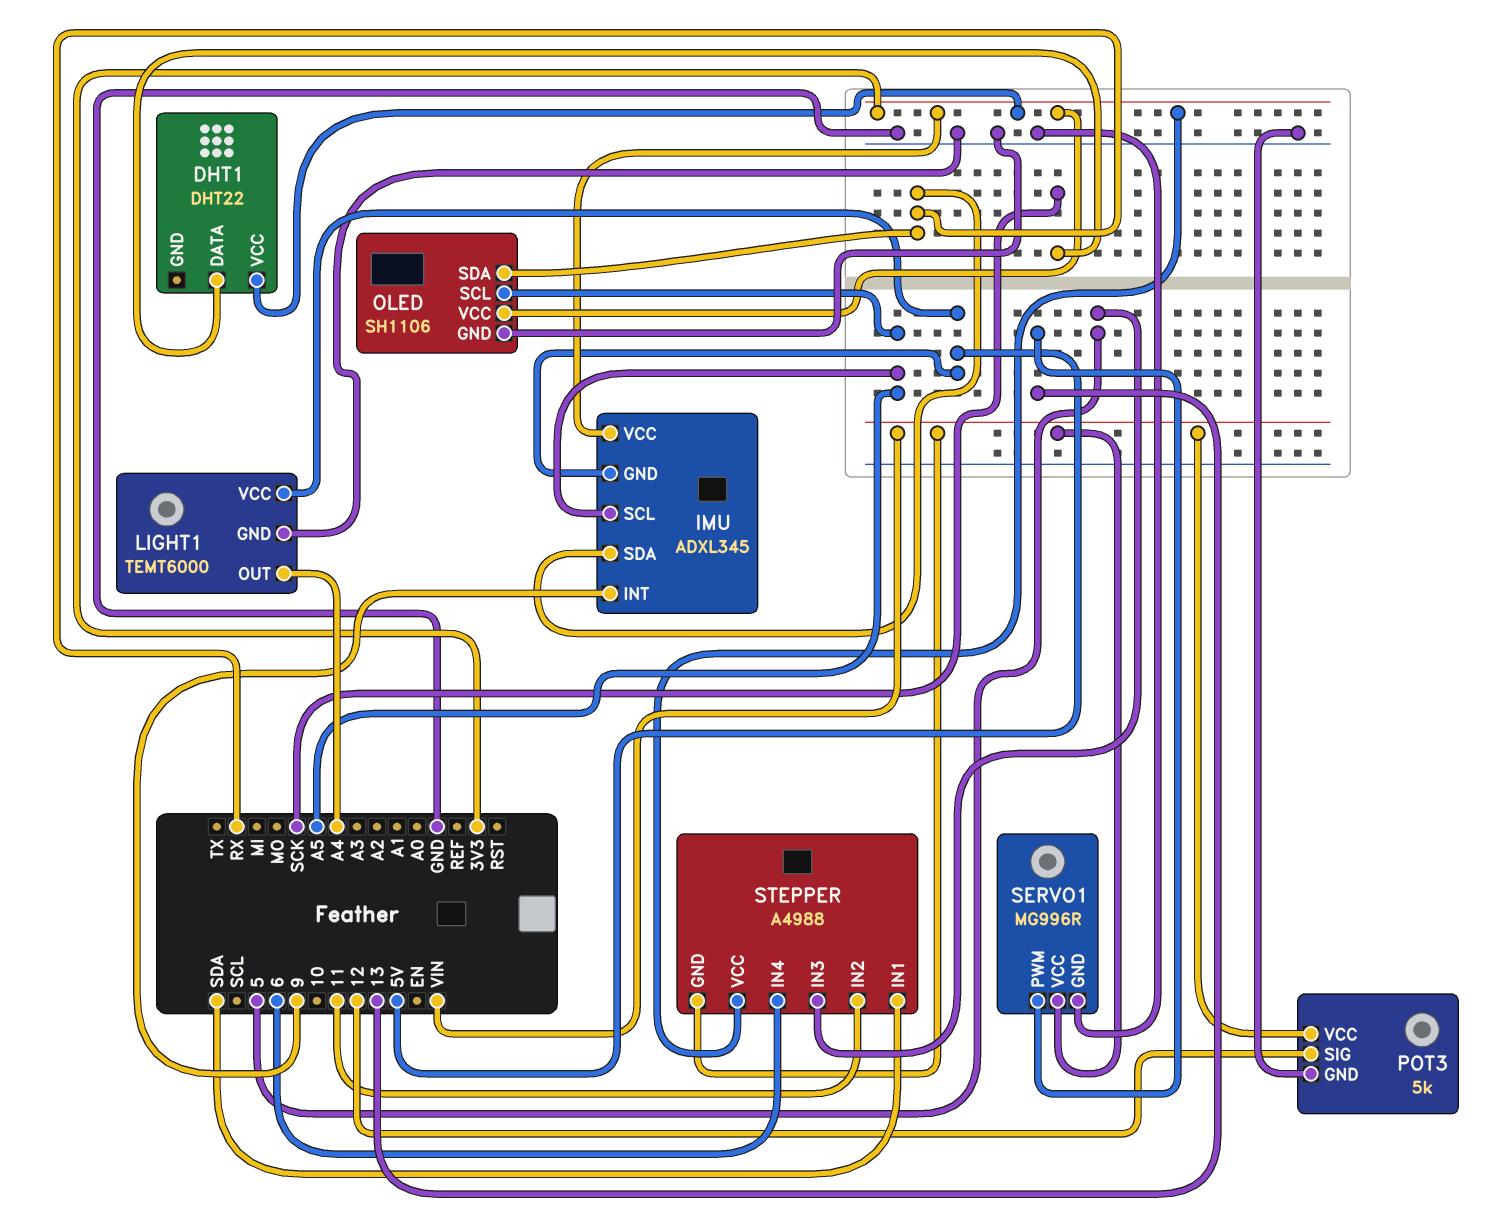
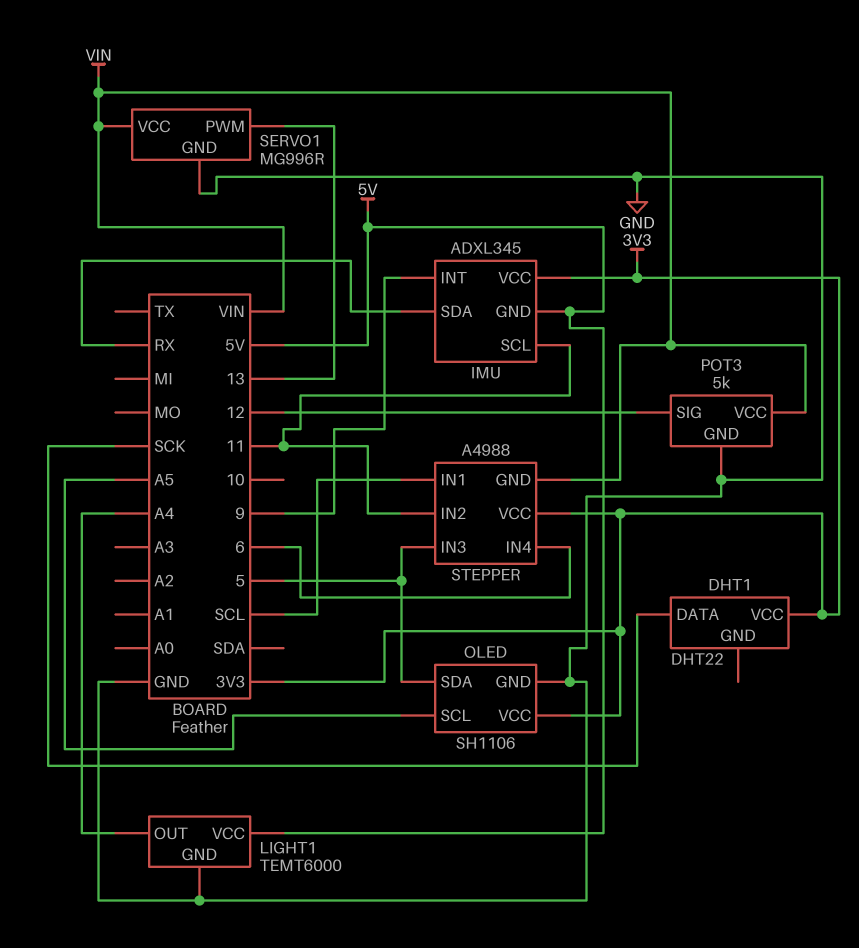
IMU pin SCL: A5 -> 11
OLED pin SDA: RX -> 5
STEPPER pin IN1: SDA -> SCL

